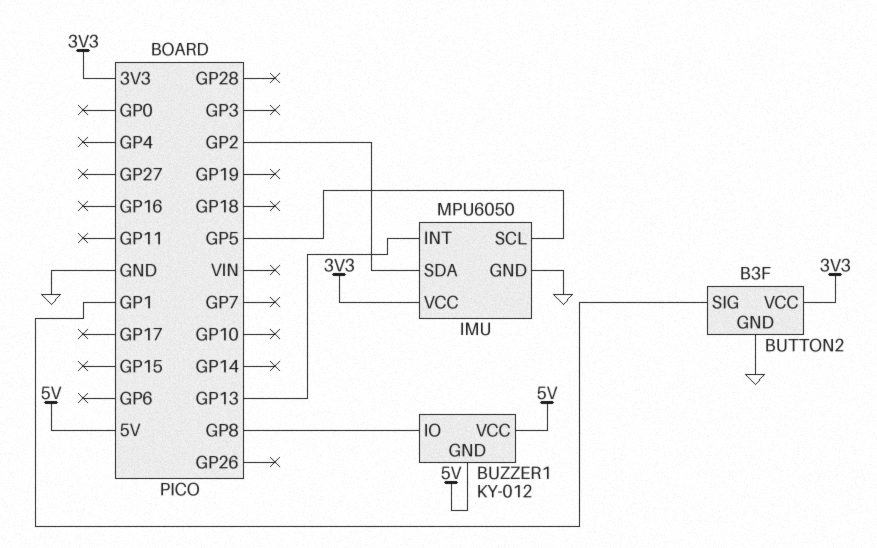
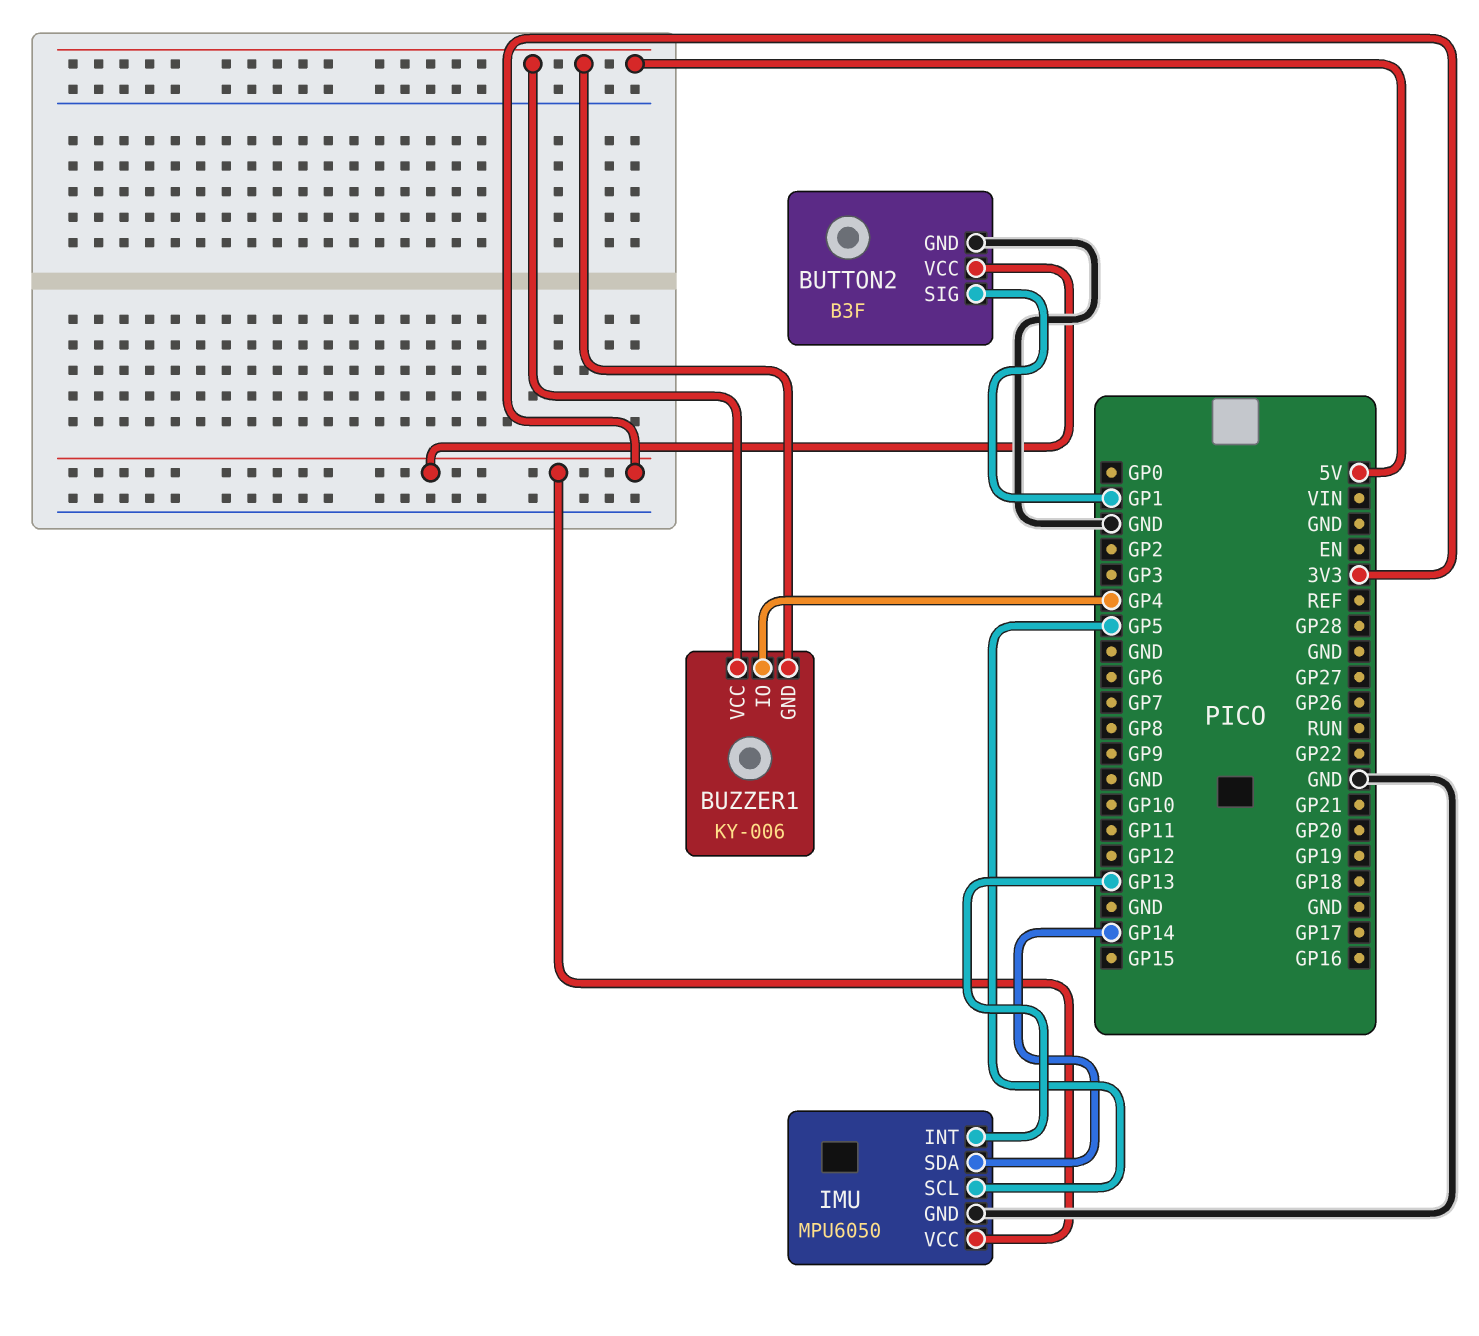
BUZZER1: KY-012 -> KY-006
BUZZER1 pin IO: GP8 -> GP4
IMU pin SDA: GP2 -> GP14

